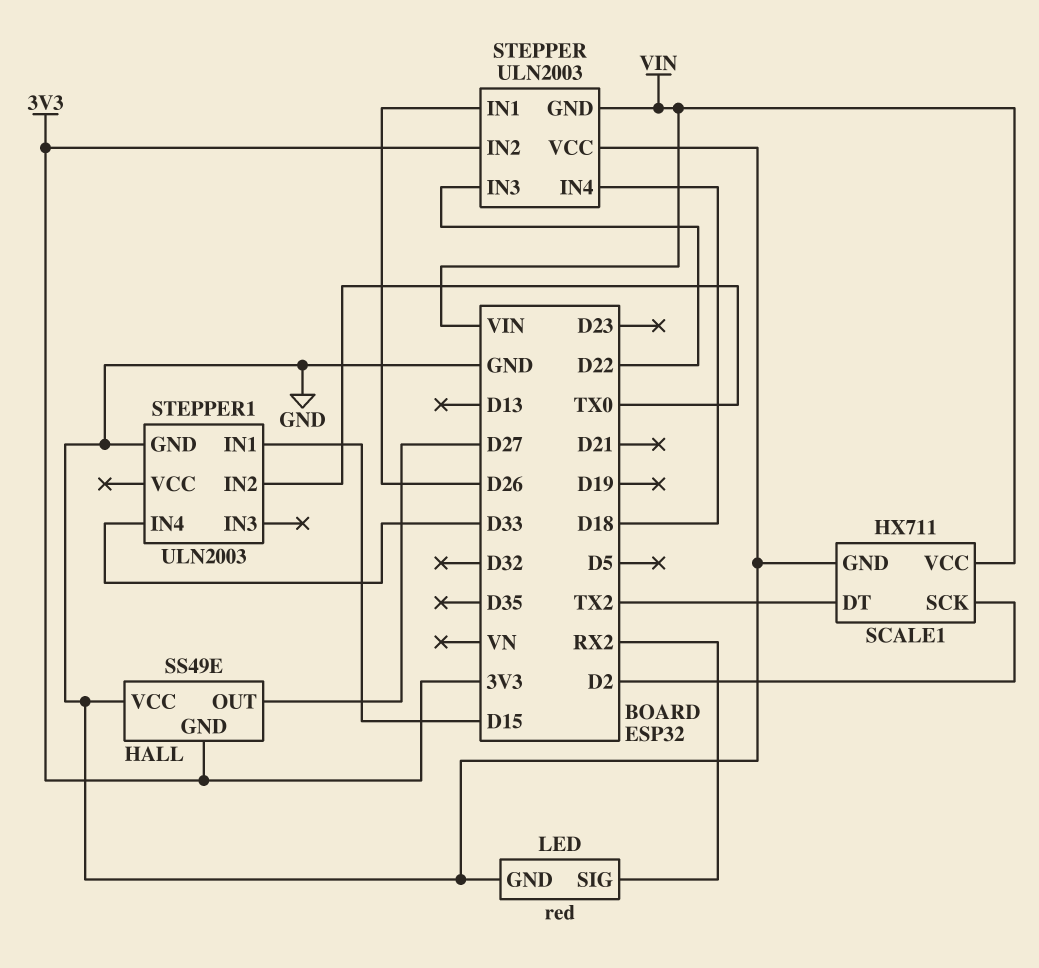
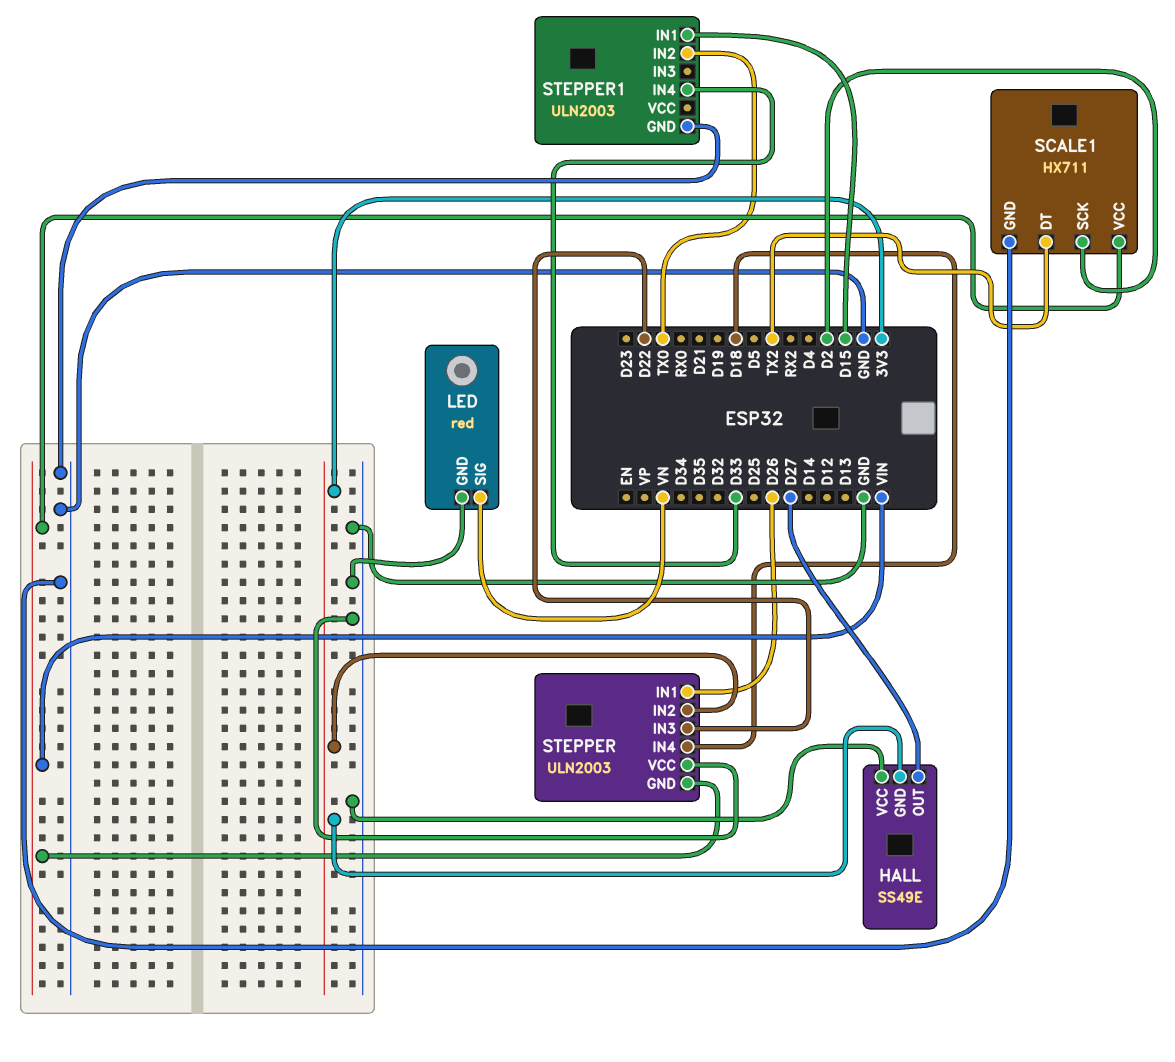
LED pin SIG: RX2 -> VN

